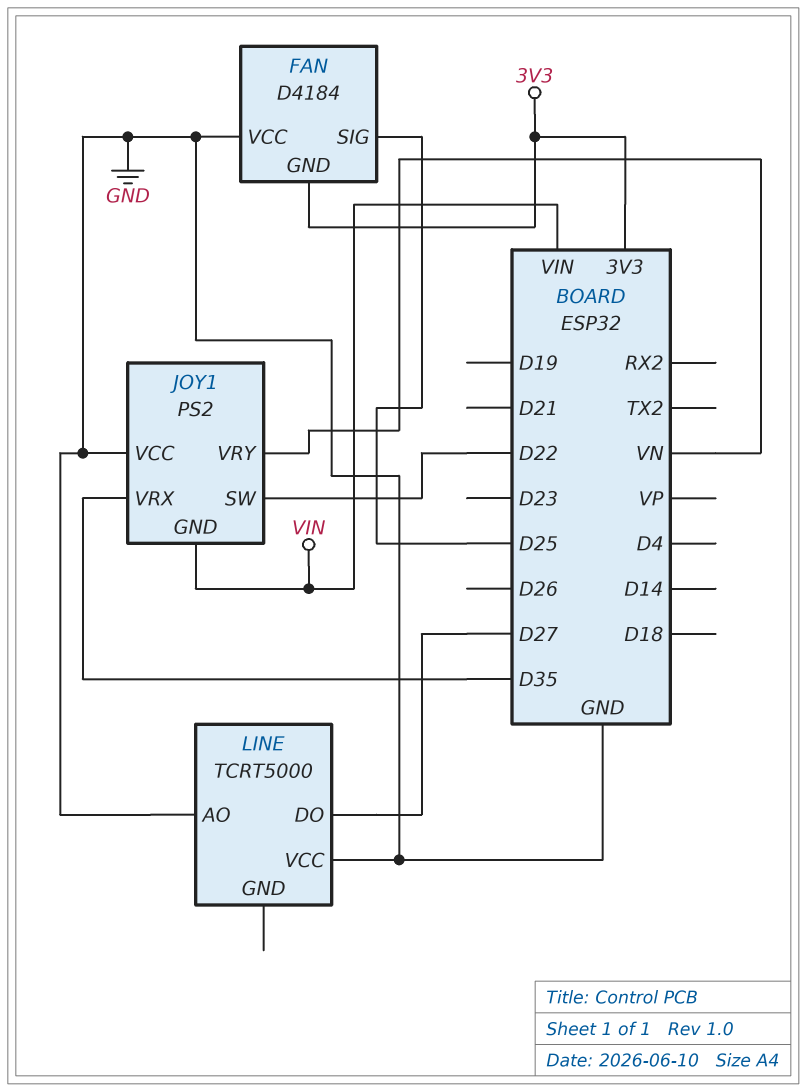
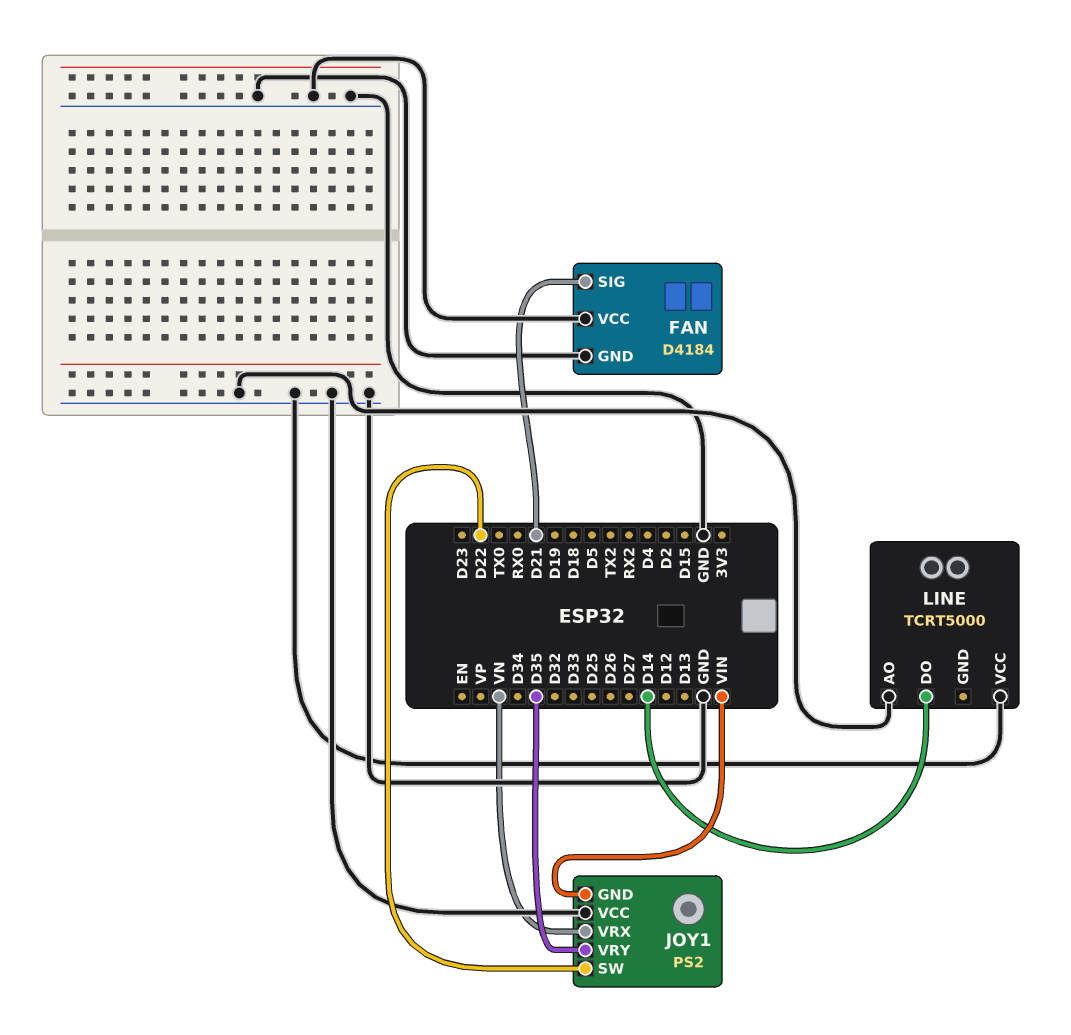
FAN pin GND: 3V3 -> GND
FAN pin SIG: D25 -> D21
JOY1 pin VRX: D35 -> VN
JOY1 pin VRY: VN -> D35
LINE pin DO: D27 -> D14

